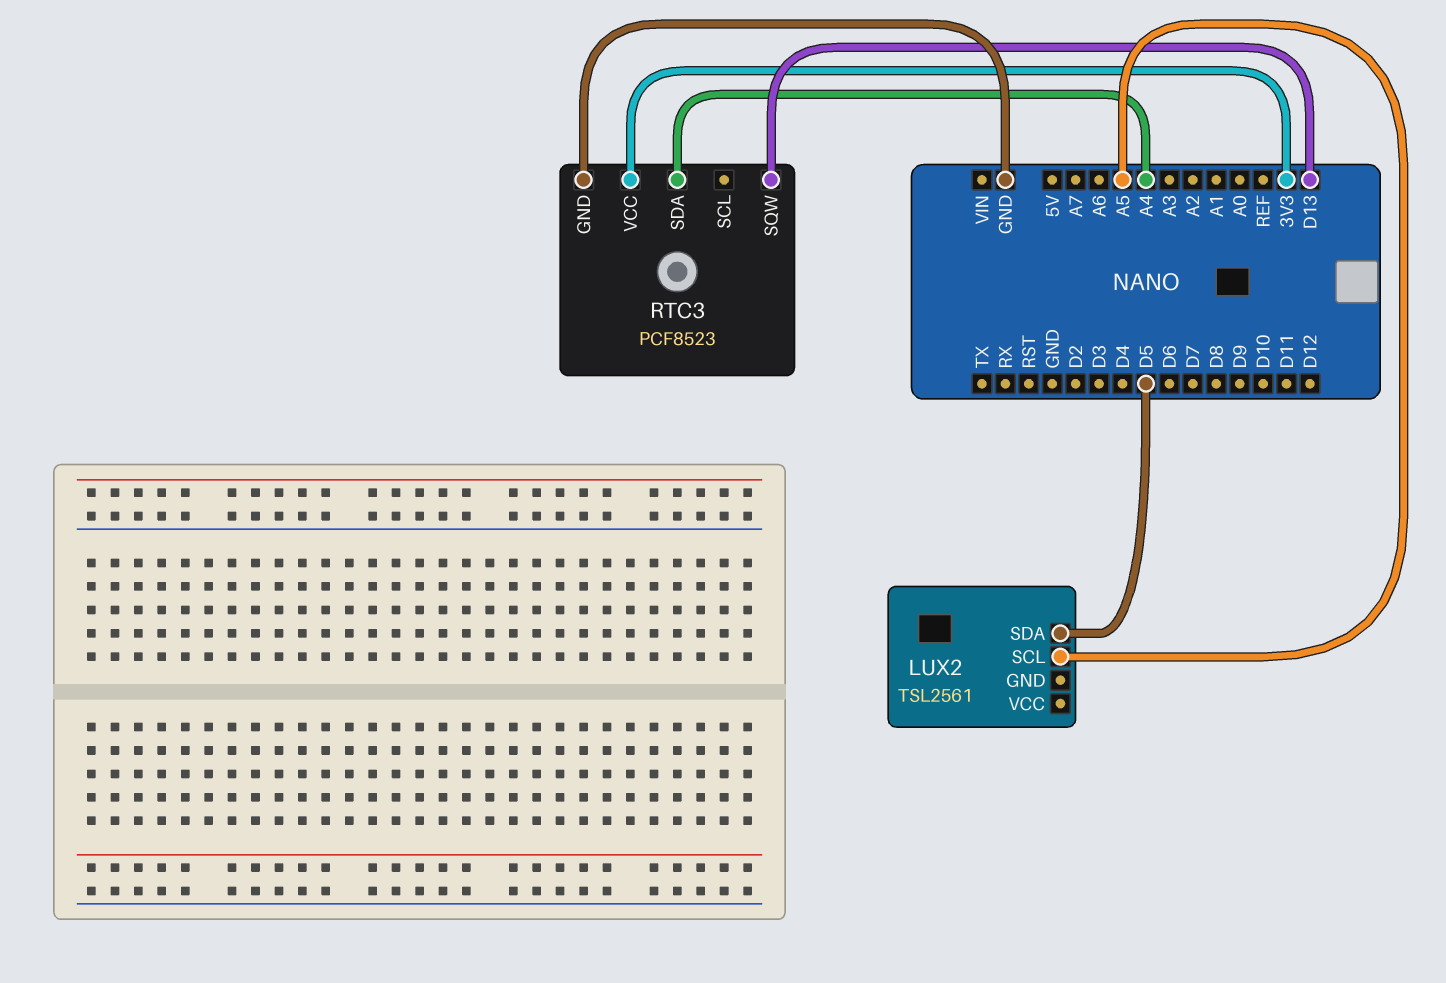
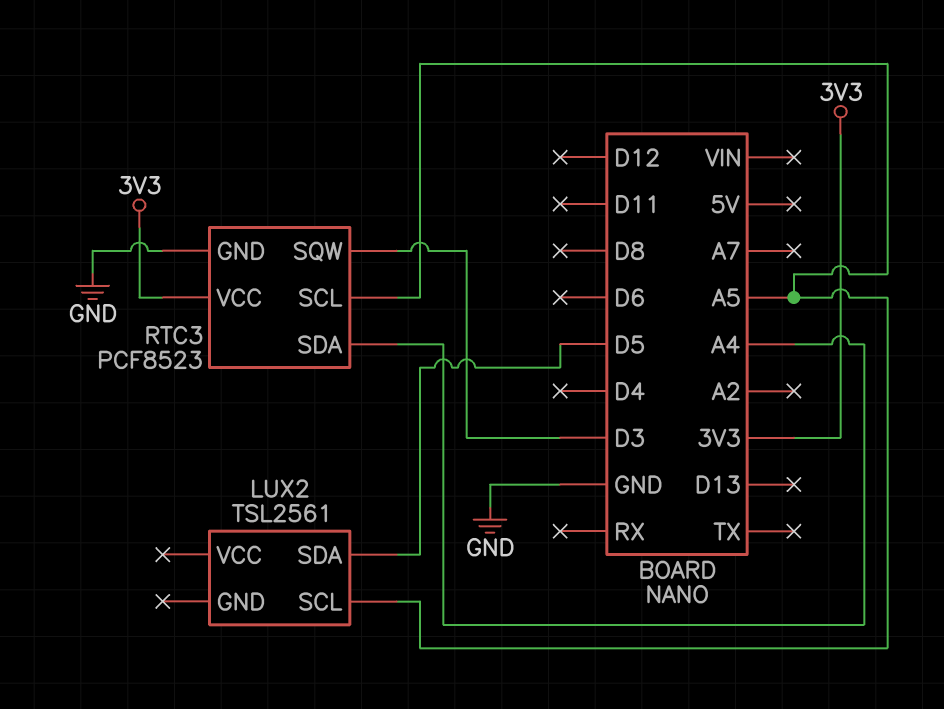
RTC3 pin SCL: none -> A5
RTC3 pin SQW: D13 -> D3

